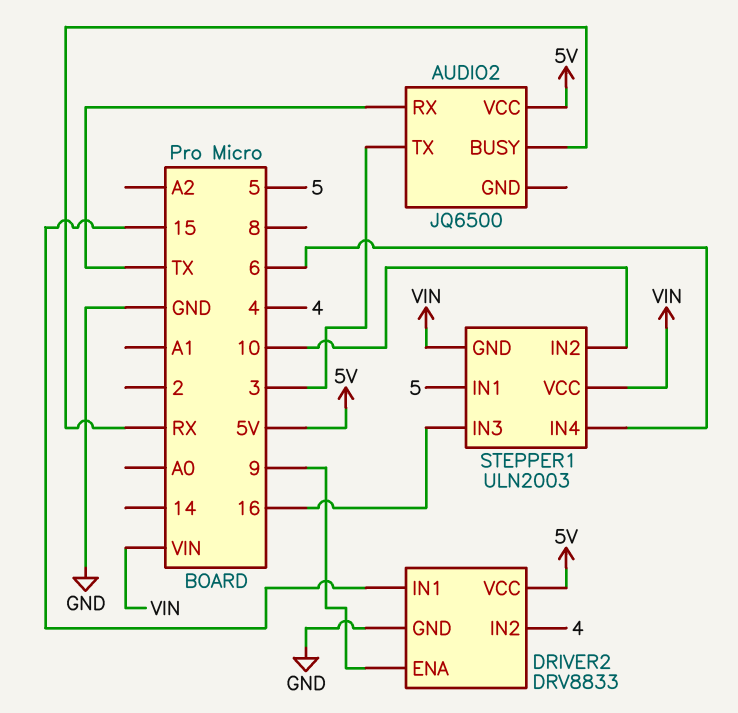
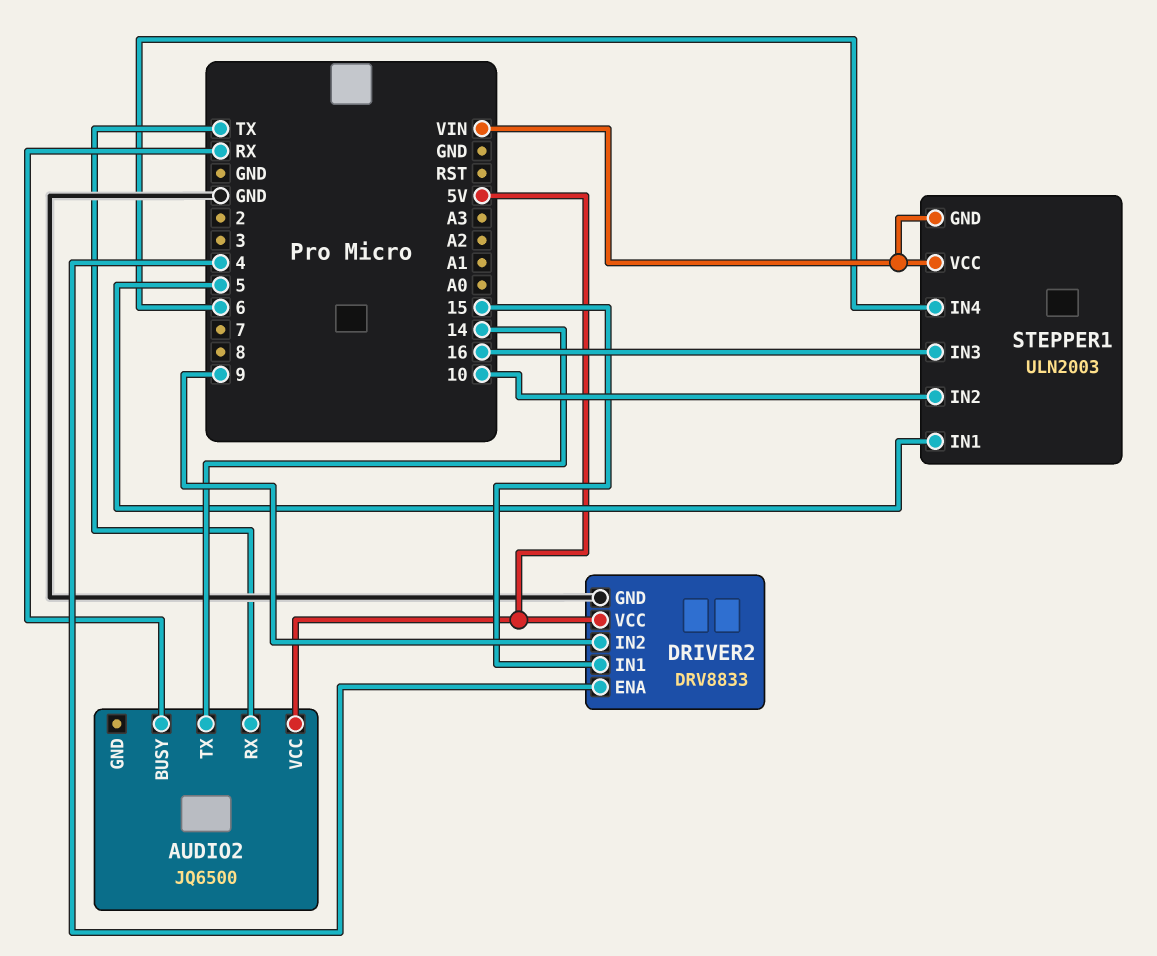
AUDIO2 pin TX: 3 -> 14
DRIVER2 pin ENA: 9 -> 4
DRIVER2 pin IN2: 4 -> 9

